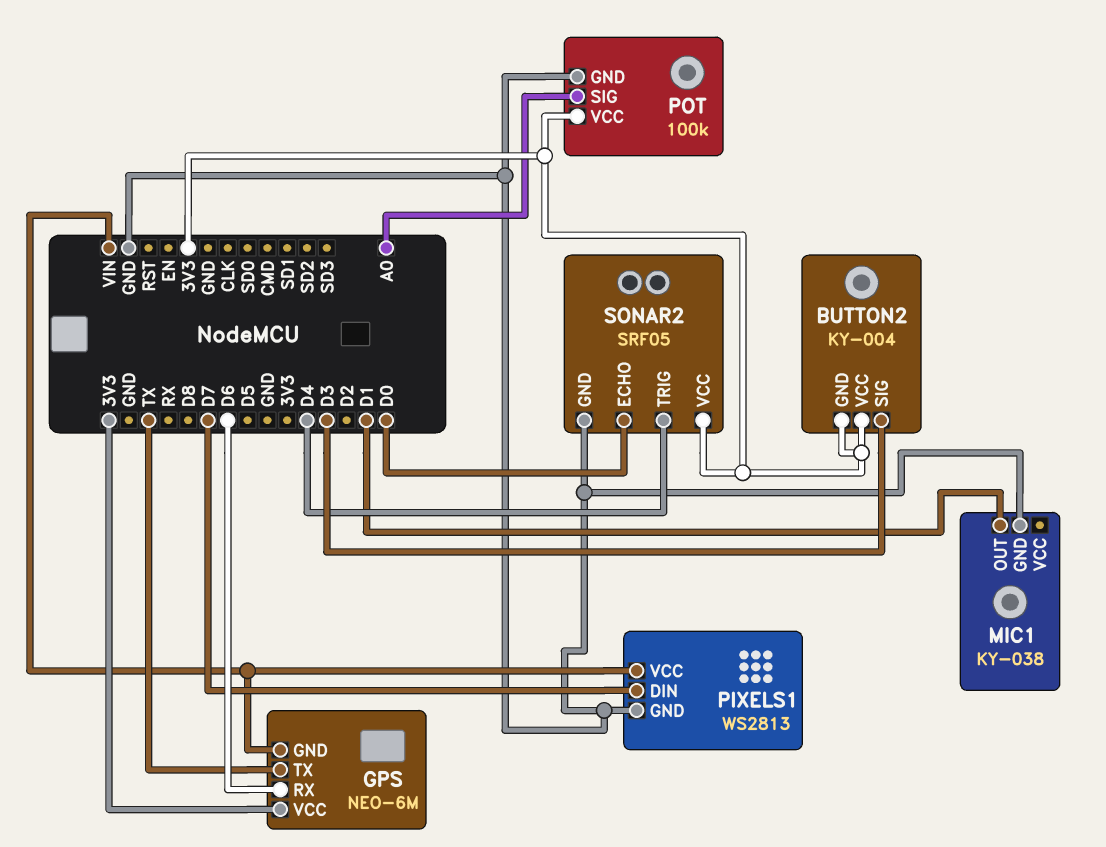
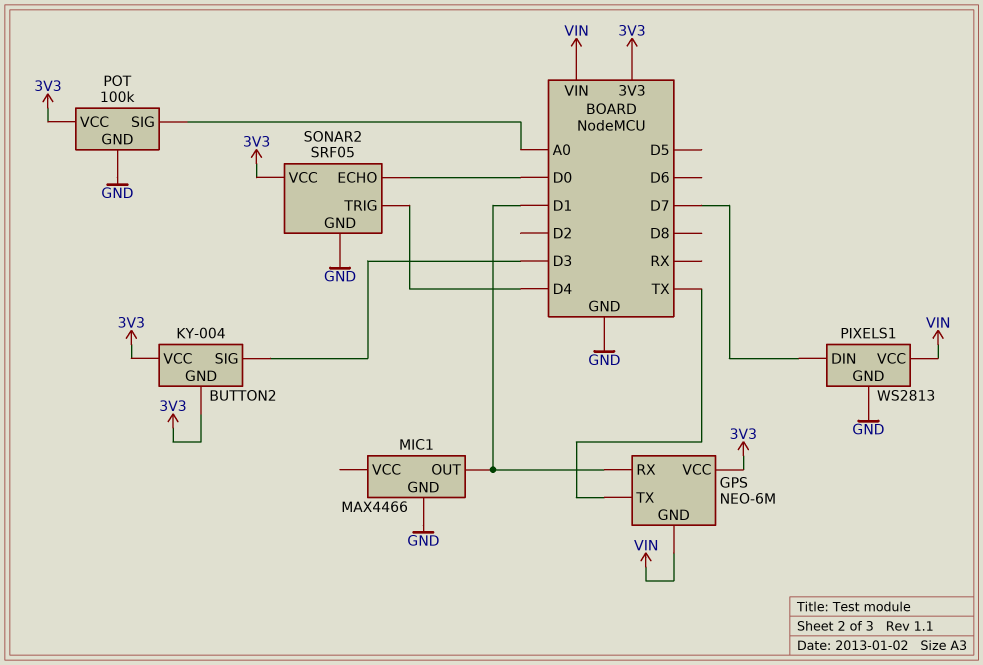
GPS pin RX: D6 -> D1
MIC1: KY-038 -> MAX4466

